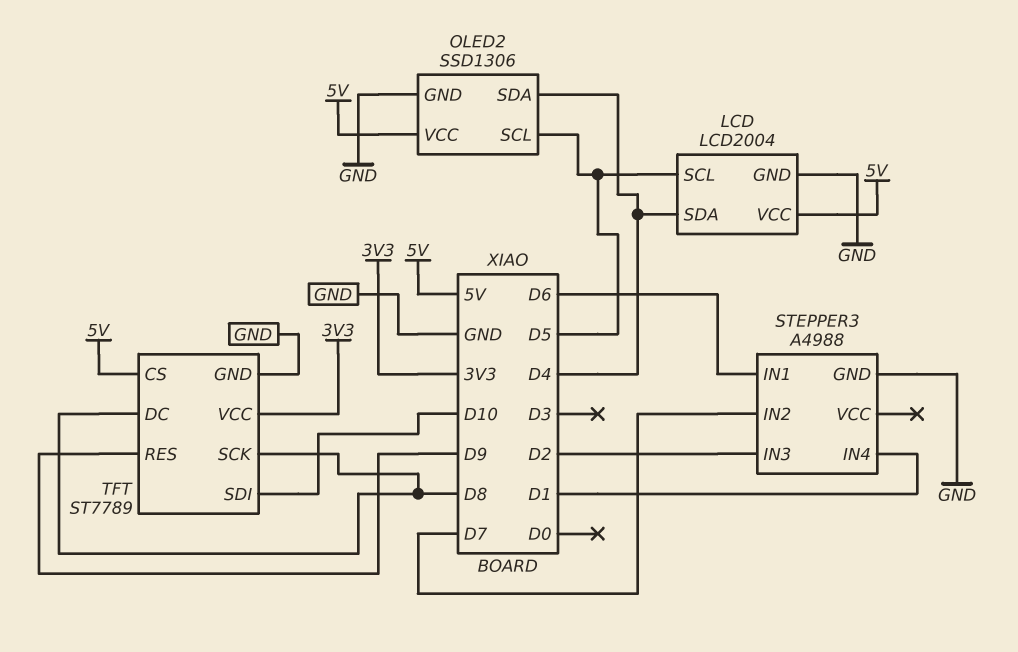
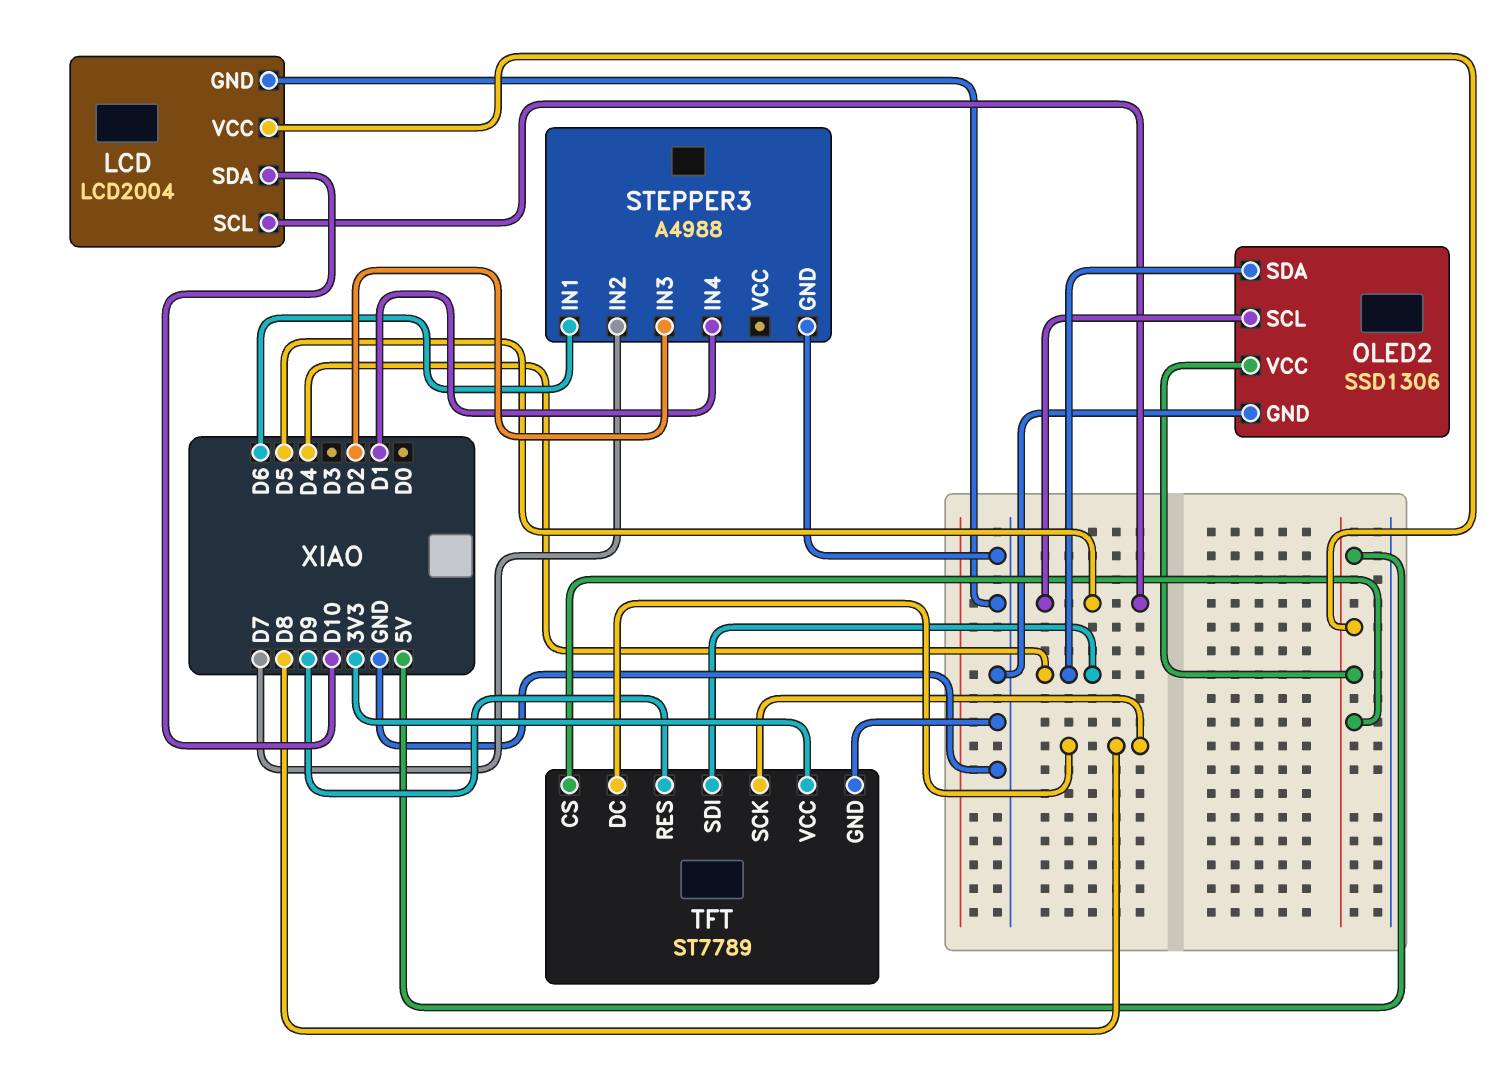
LCD pin SDA: D4 -> D10
TFT pin SDI: D10 -> D4

